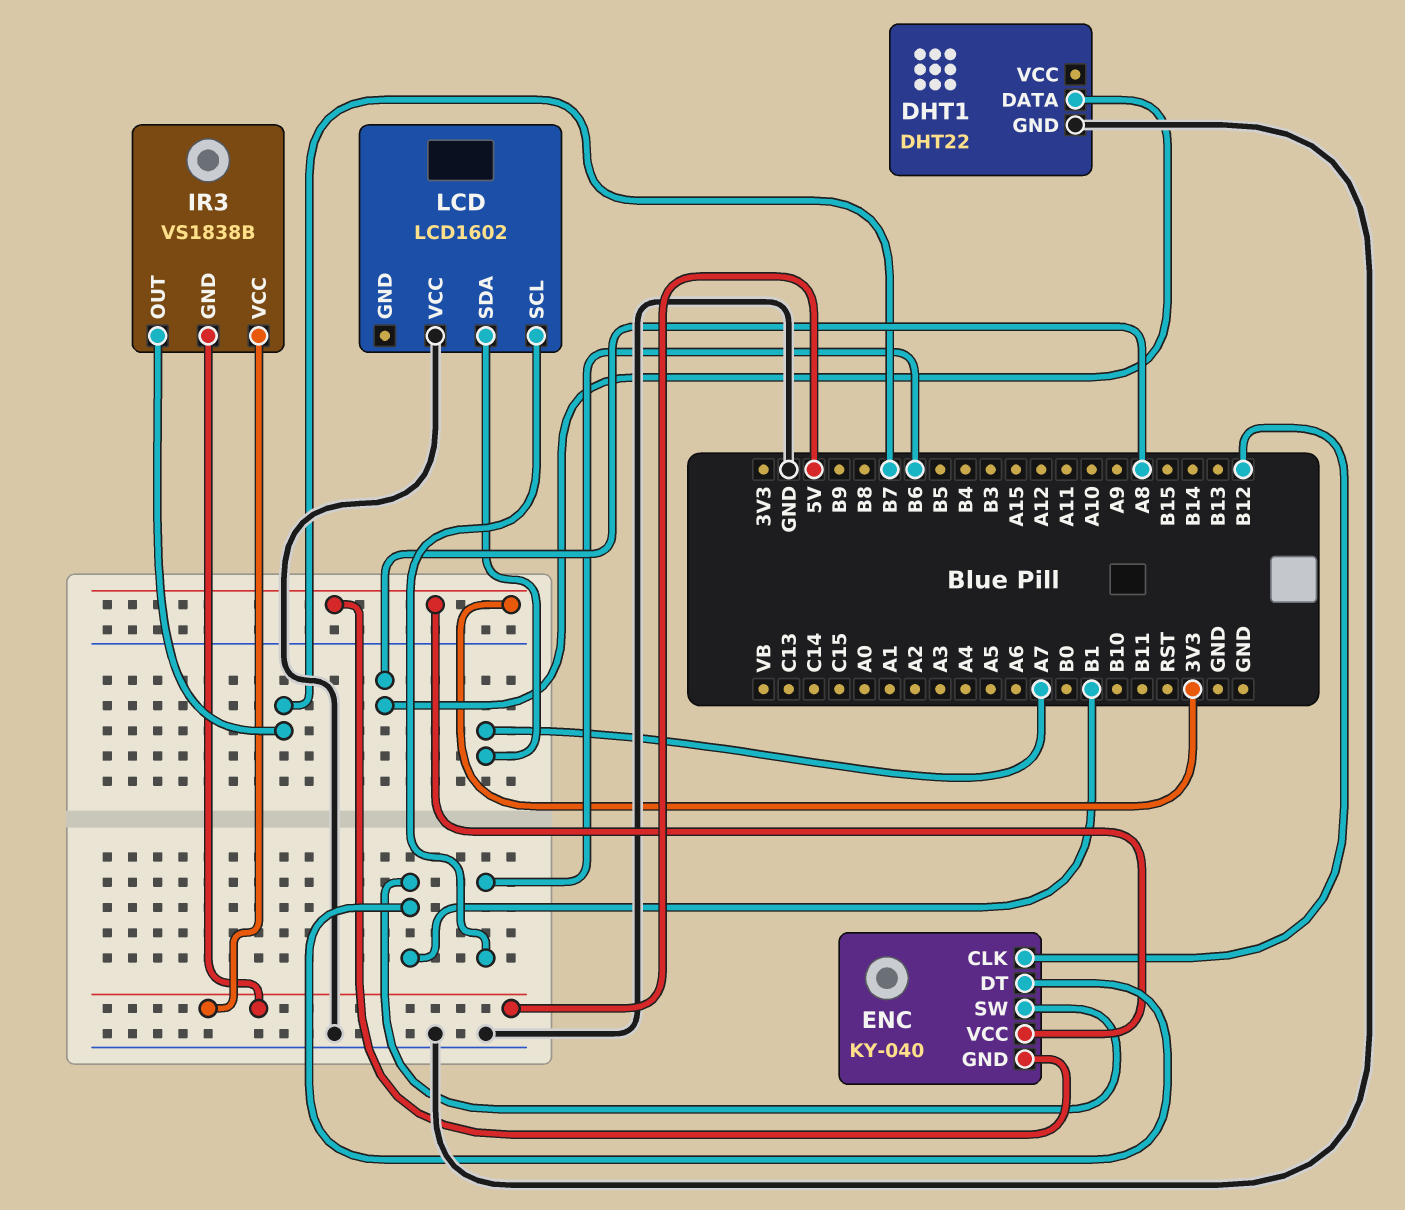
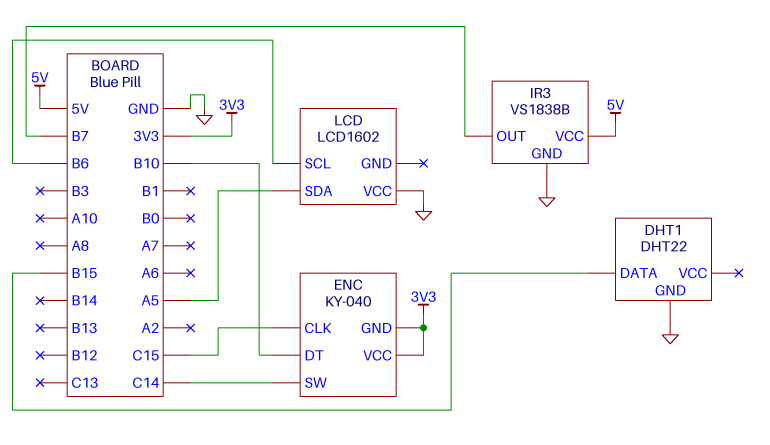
DHT1 pin DATA: A8 -> B15
ENC pin CLK: B12 -> C15
ENC pin DT: B1 -> B10
ENC pin SW: B1 -> C14
IR3 pin GND: 5V -> GND
LCD pin SDA: A7 -> A5

